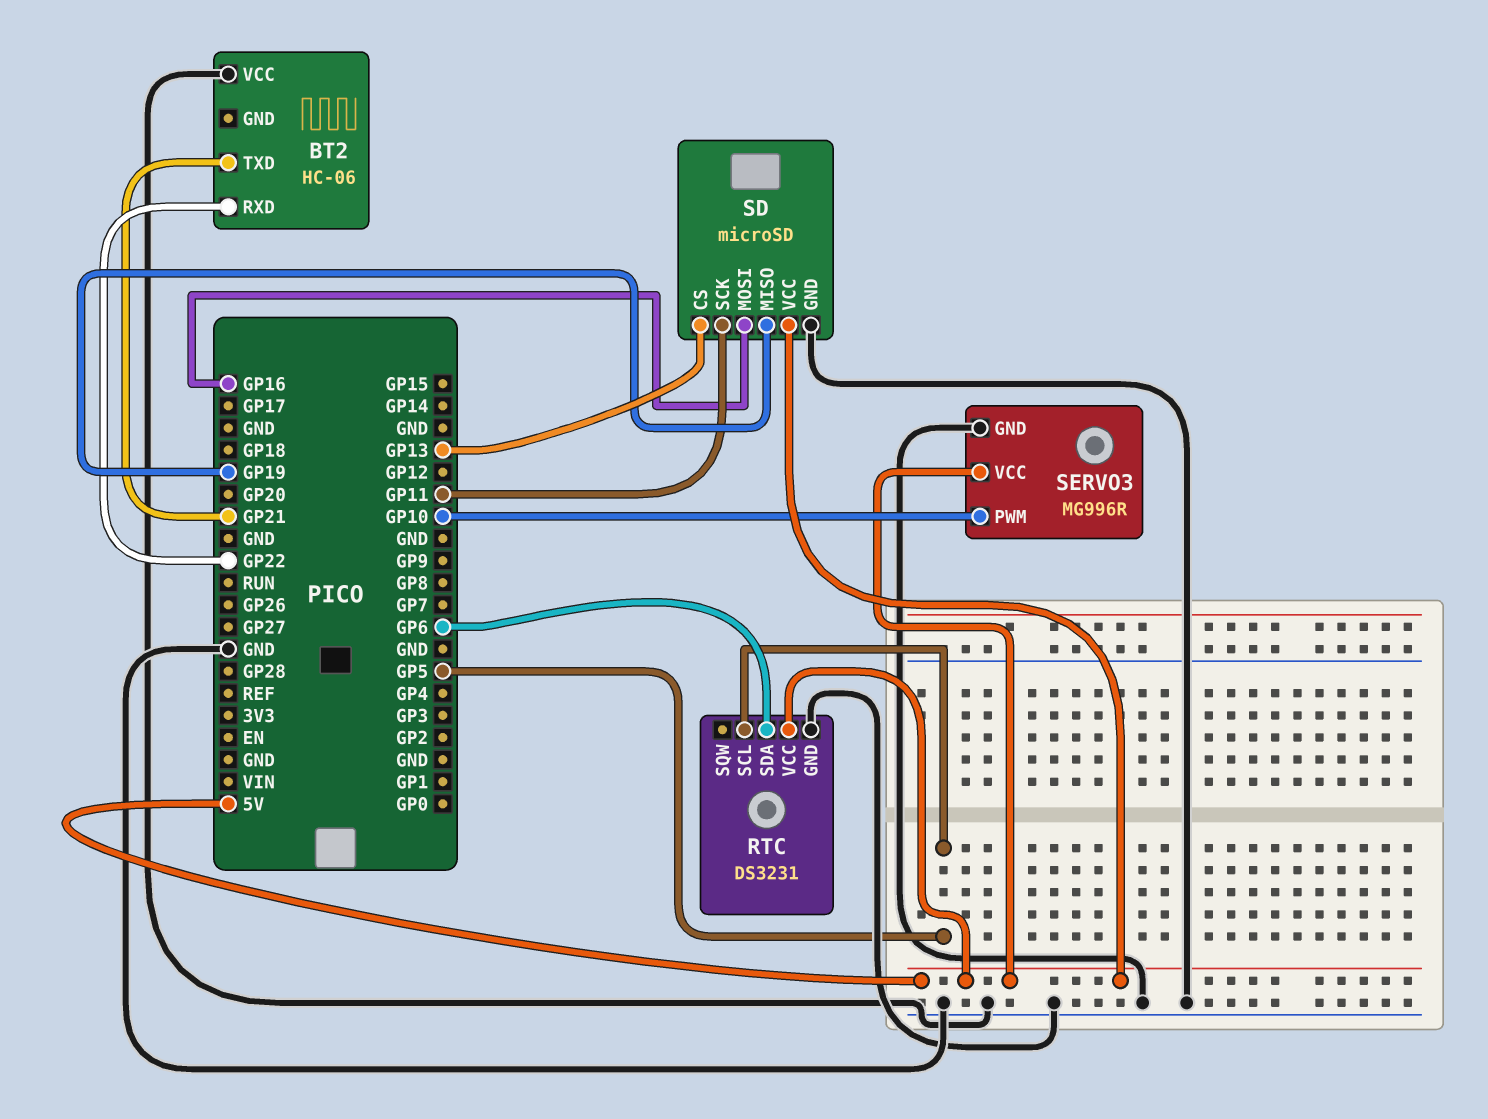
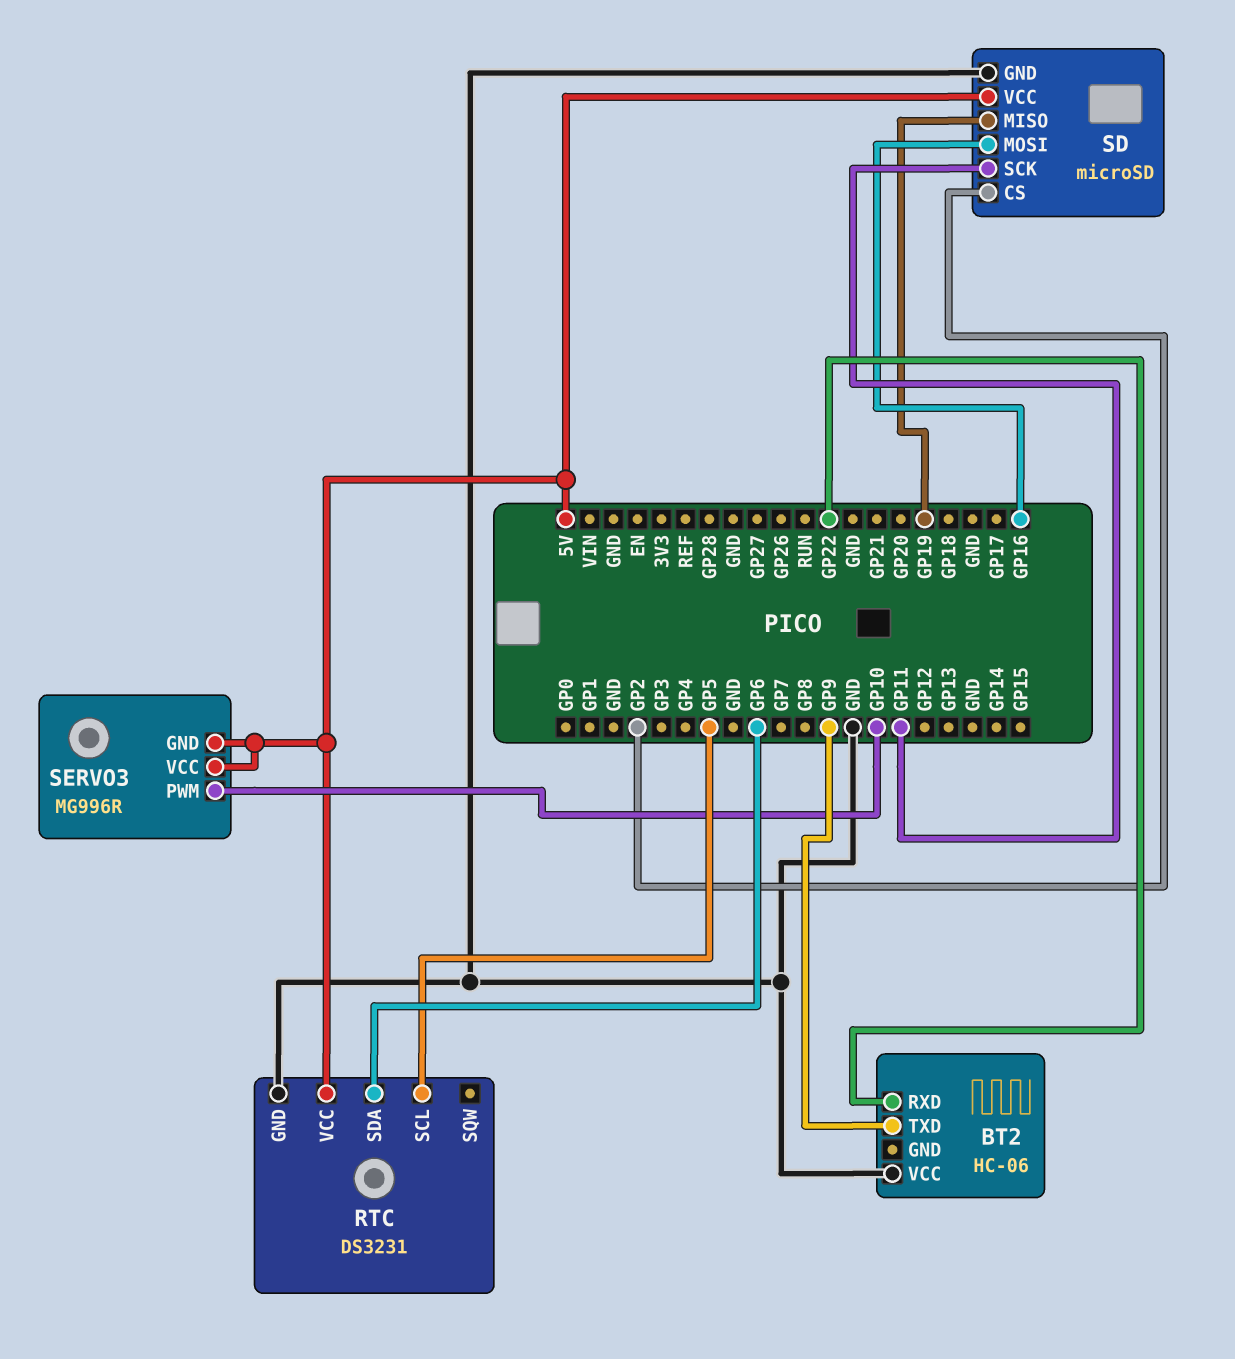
BT2 pin TXD: GP21 -> GP9
SD pin CS: GP13 -> GP2
SERVO3 pin GND: GND -> 5V

